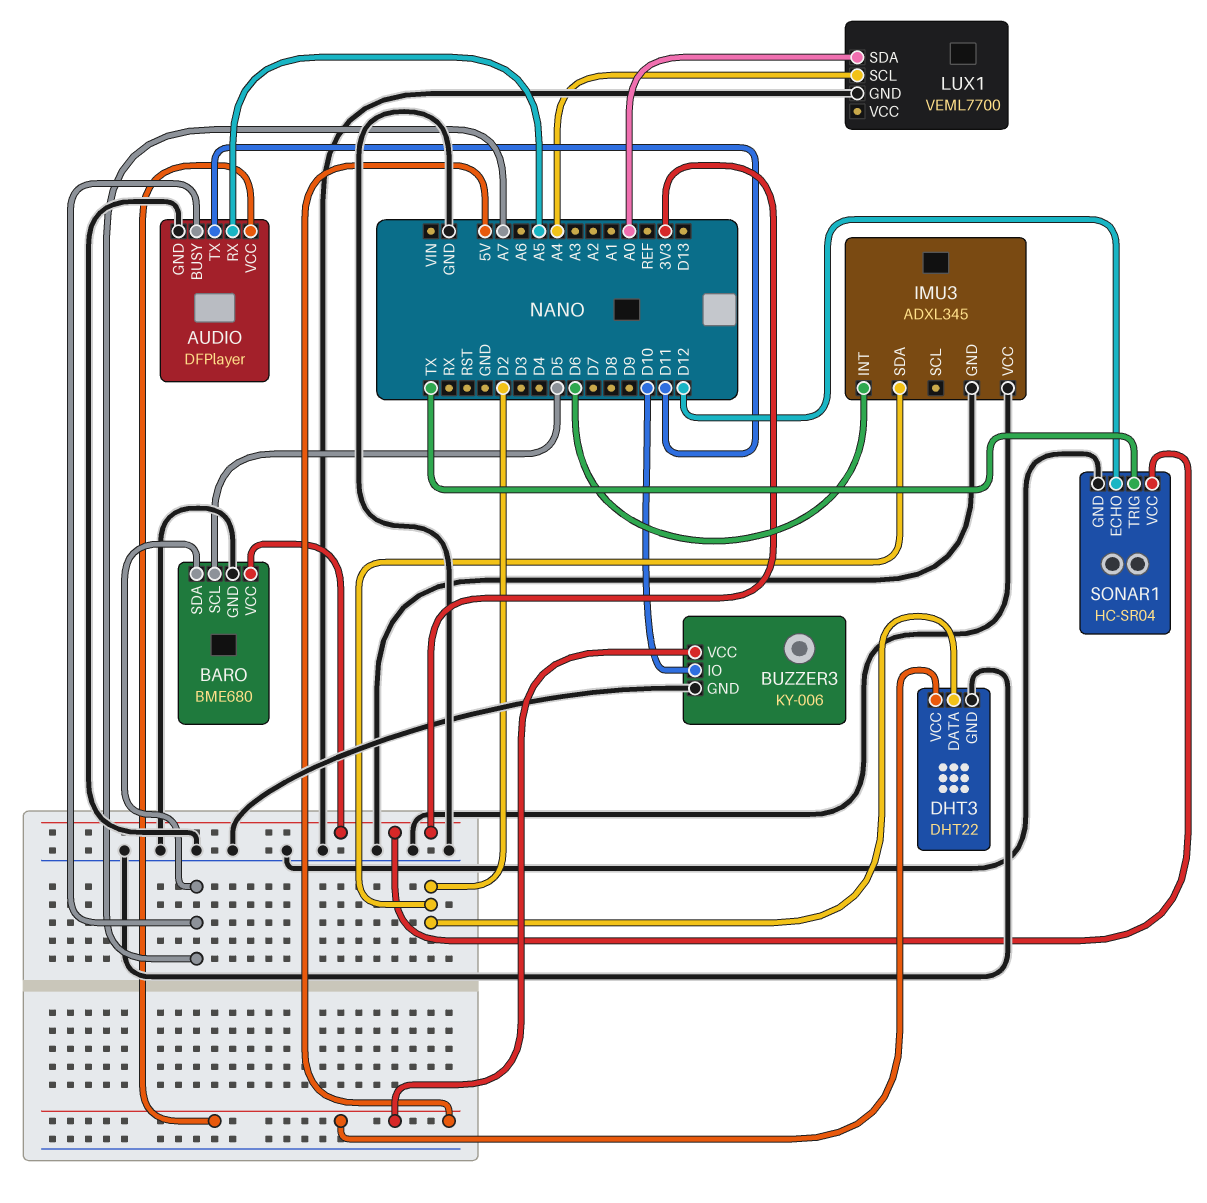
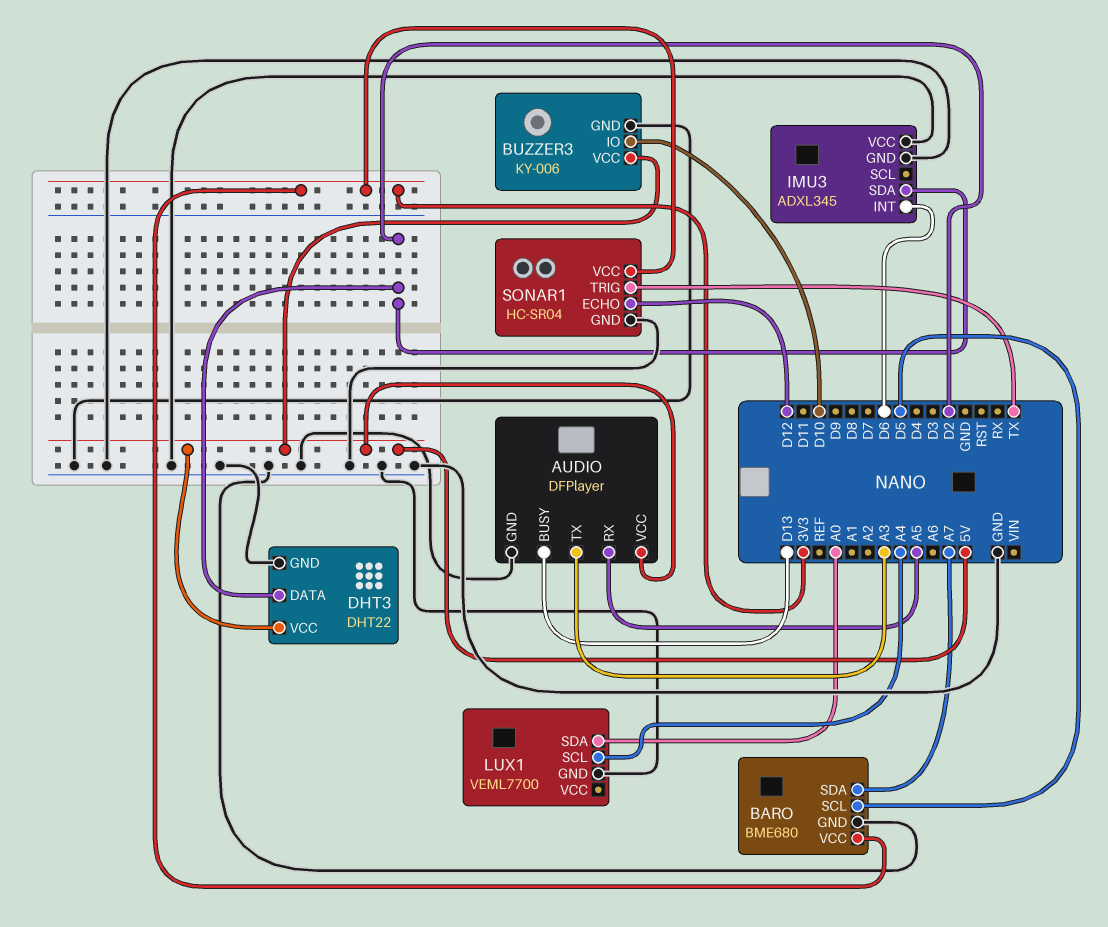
AUDIO pin BUSY: A7 -> D13
AUDIO pin TX: D11 -> A3

